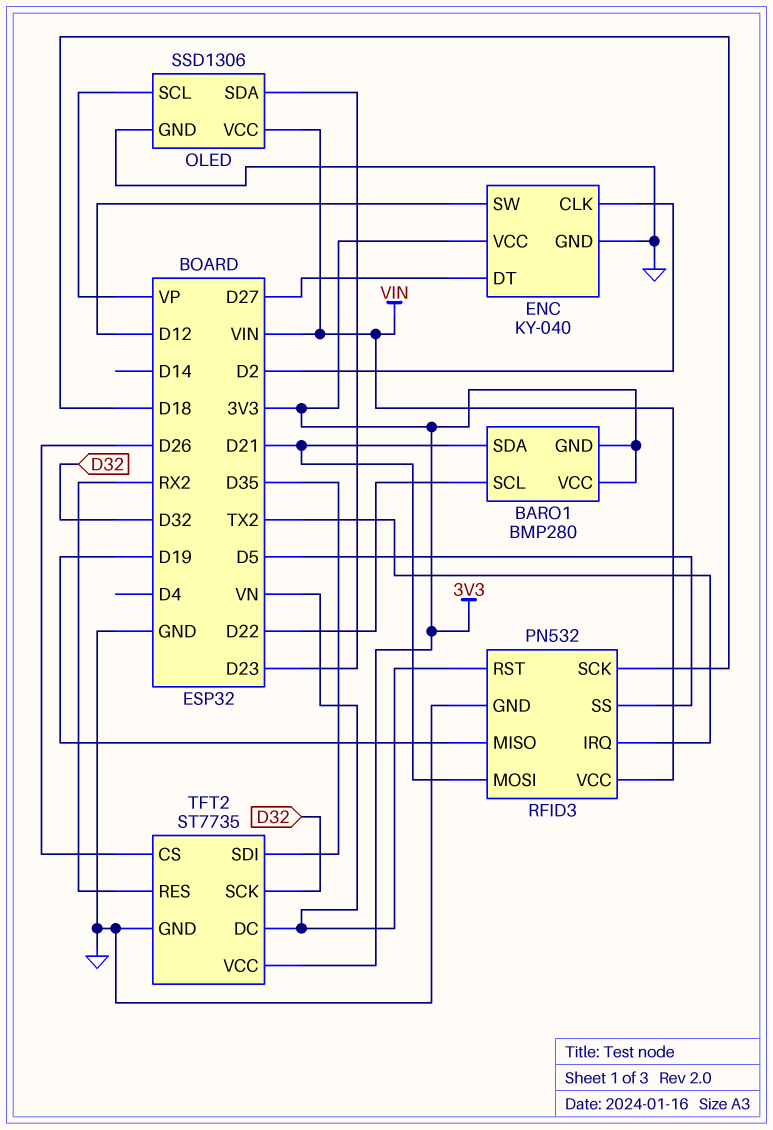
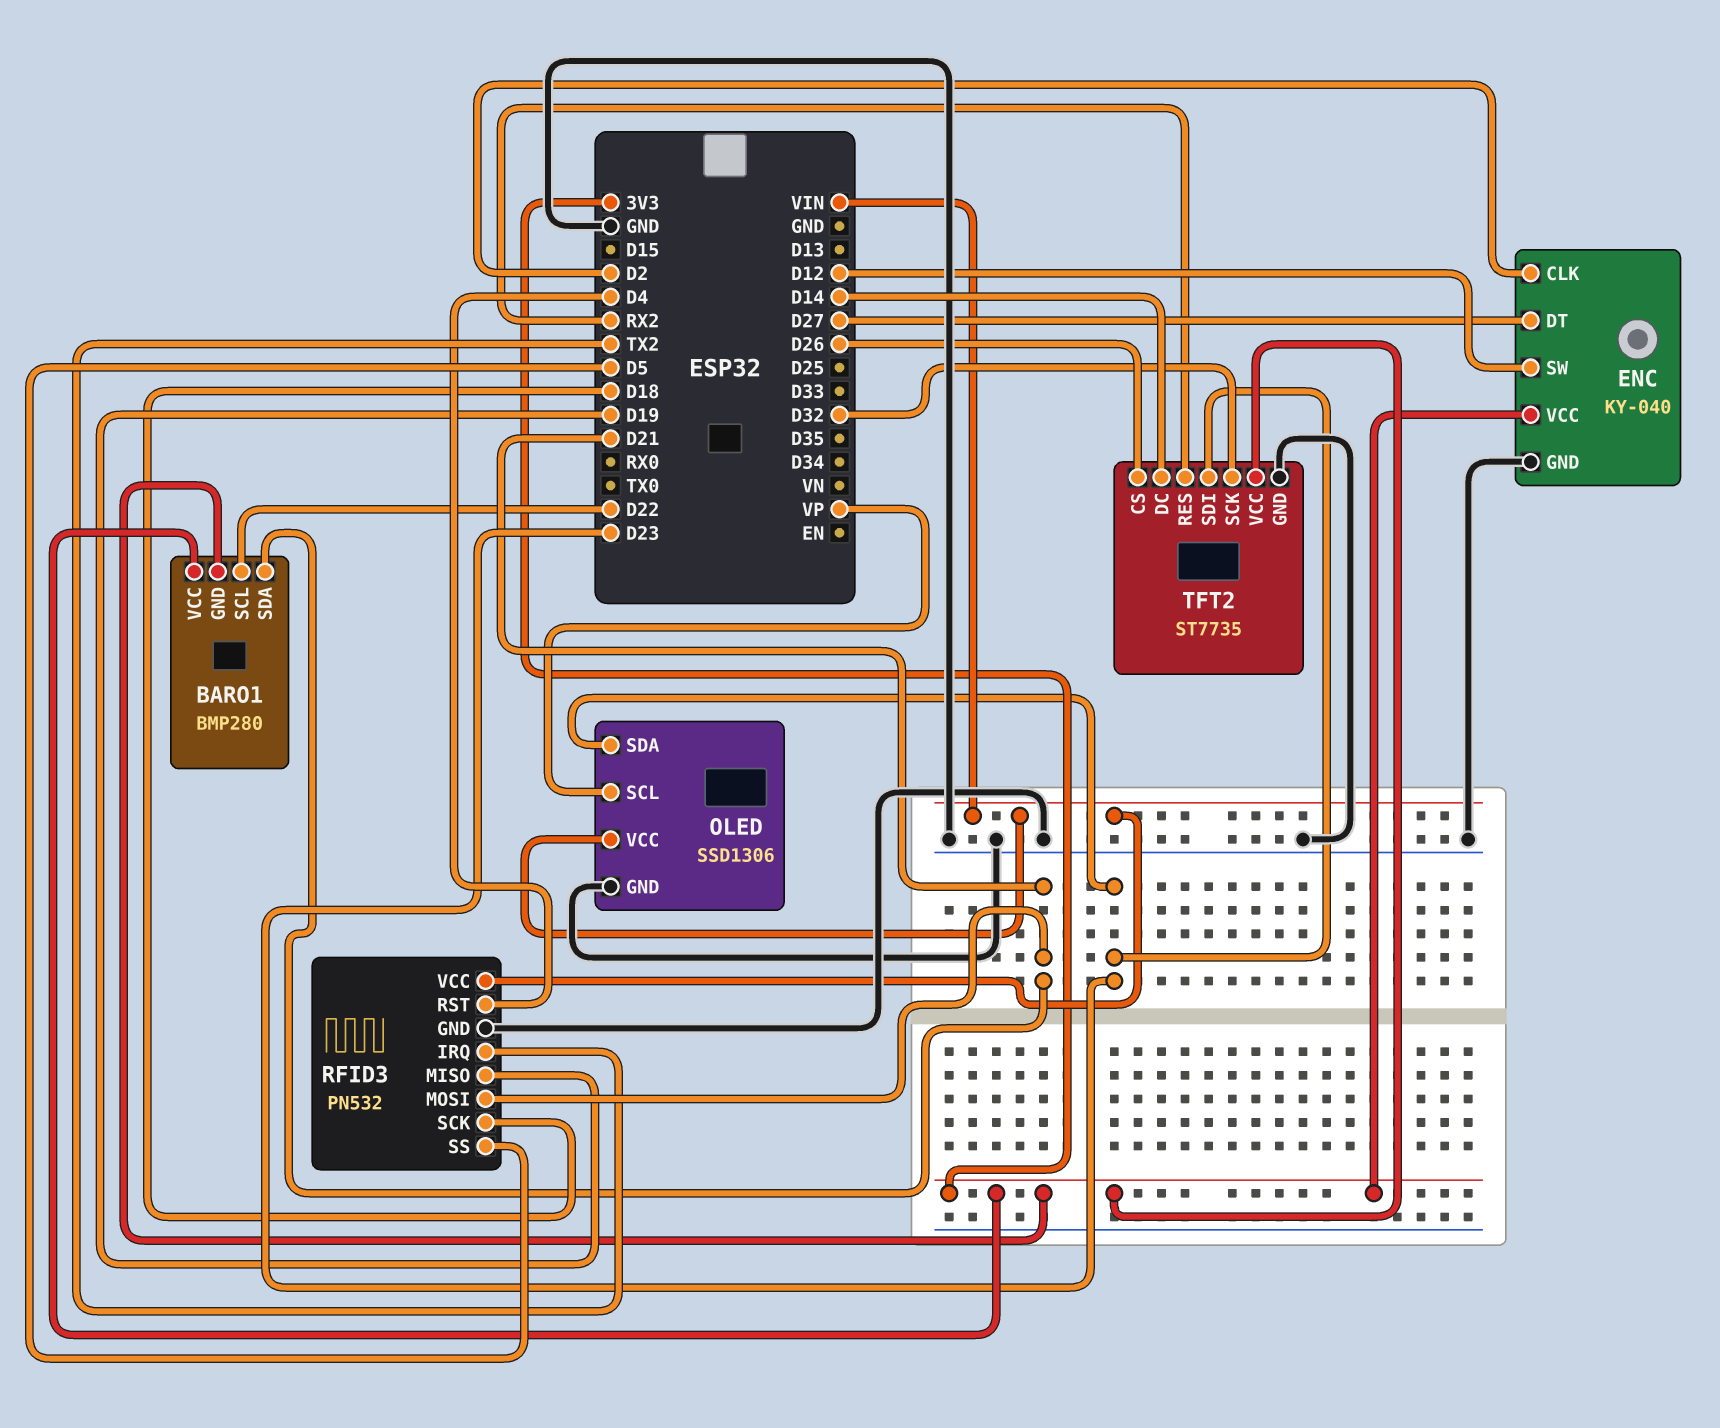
RFID3 pin RST: VN -> D4
TFT2 pin DC: VN -> D14
TFT2 pin SDI: D35 -> D23

